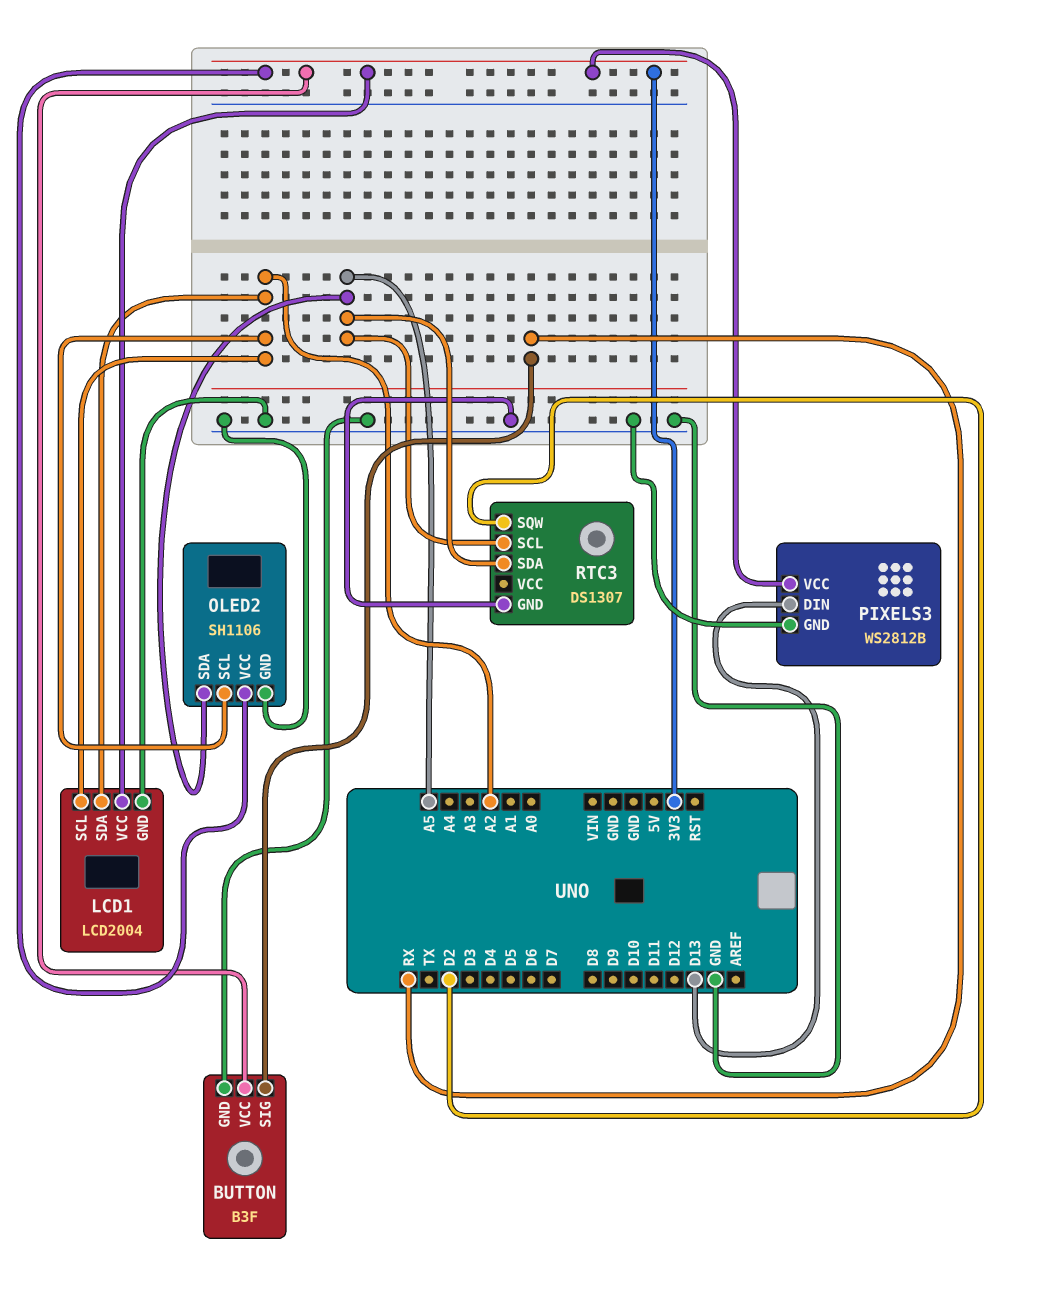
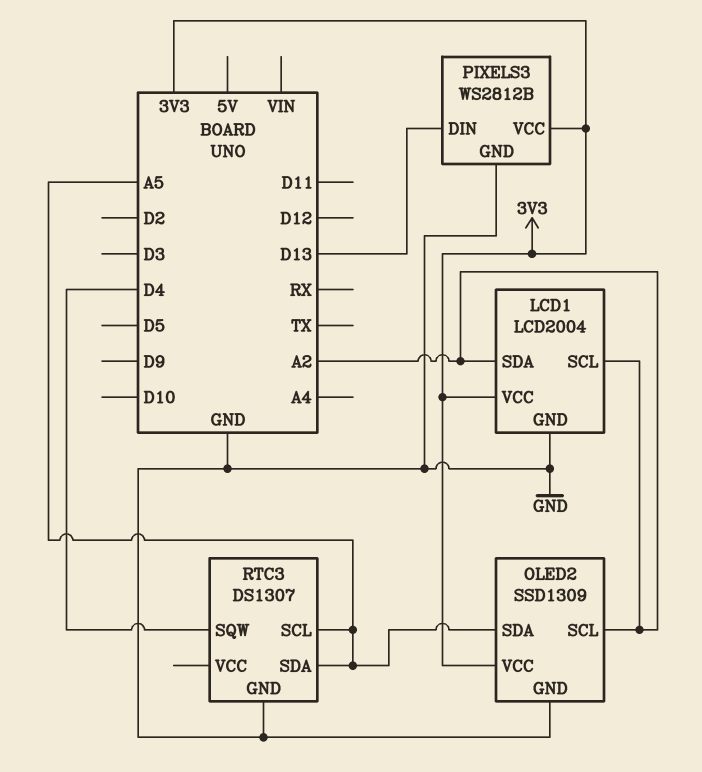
BUTTON: B3F -> none
BUTTON pin GND: GND -> none
BUTTON pin SIG: RX -> none
BUTTON pin VCC: 3V3 -> none
OLED2: SH1106 -> SSD1309
RTC3 pin SQW: D2 -> D4

